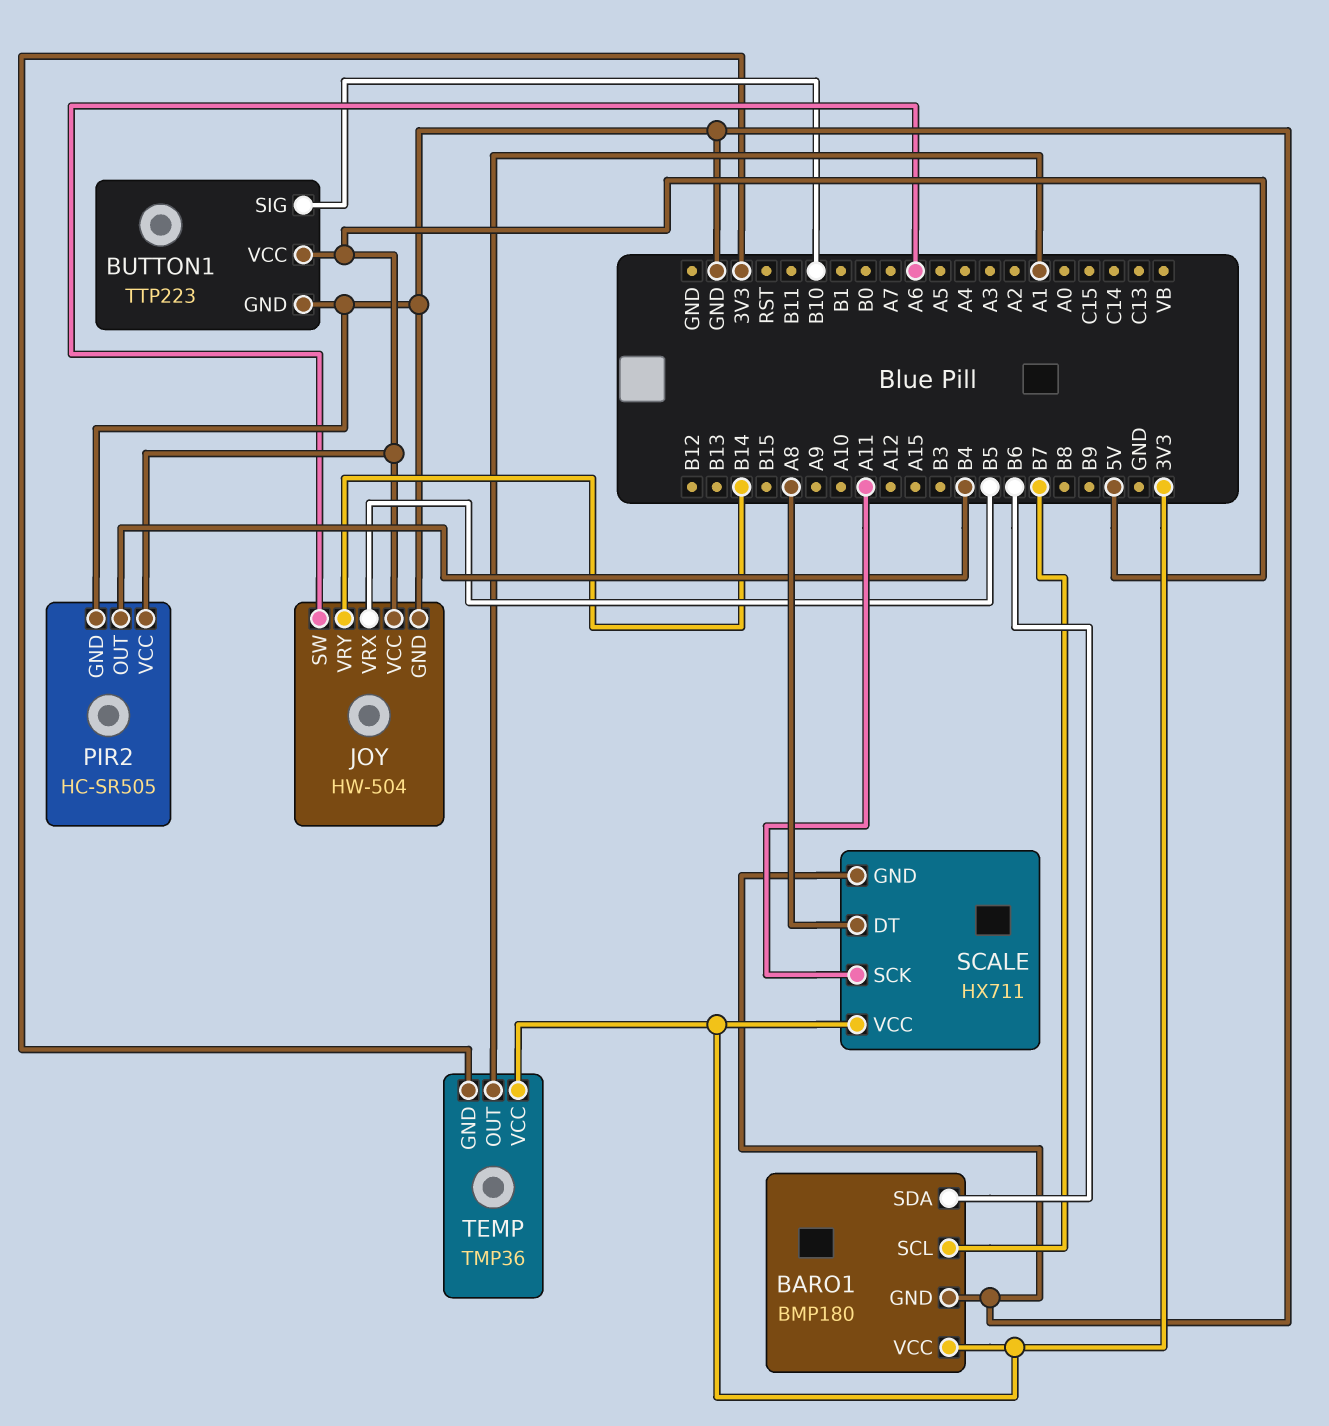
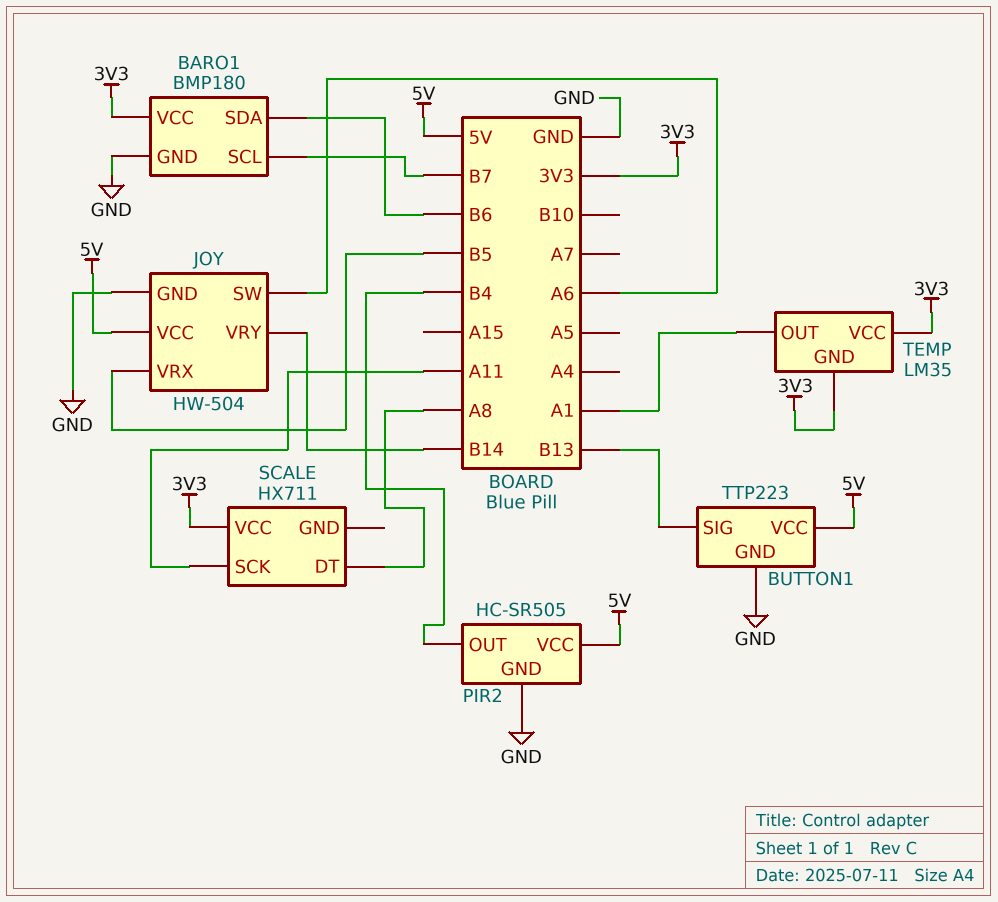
BUTTON1 pin SIG: B10 -> B13
SCALE pin GND: GND -> none
TEMP: TMP36 -> LM35

